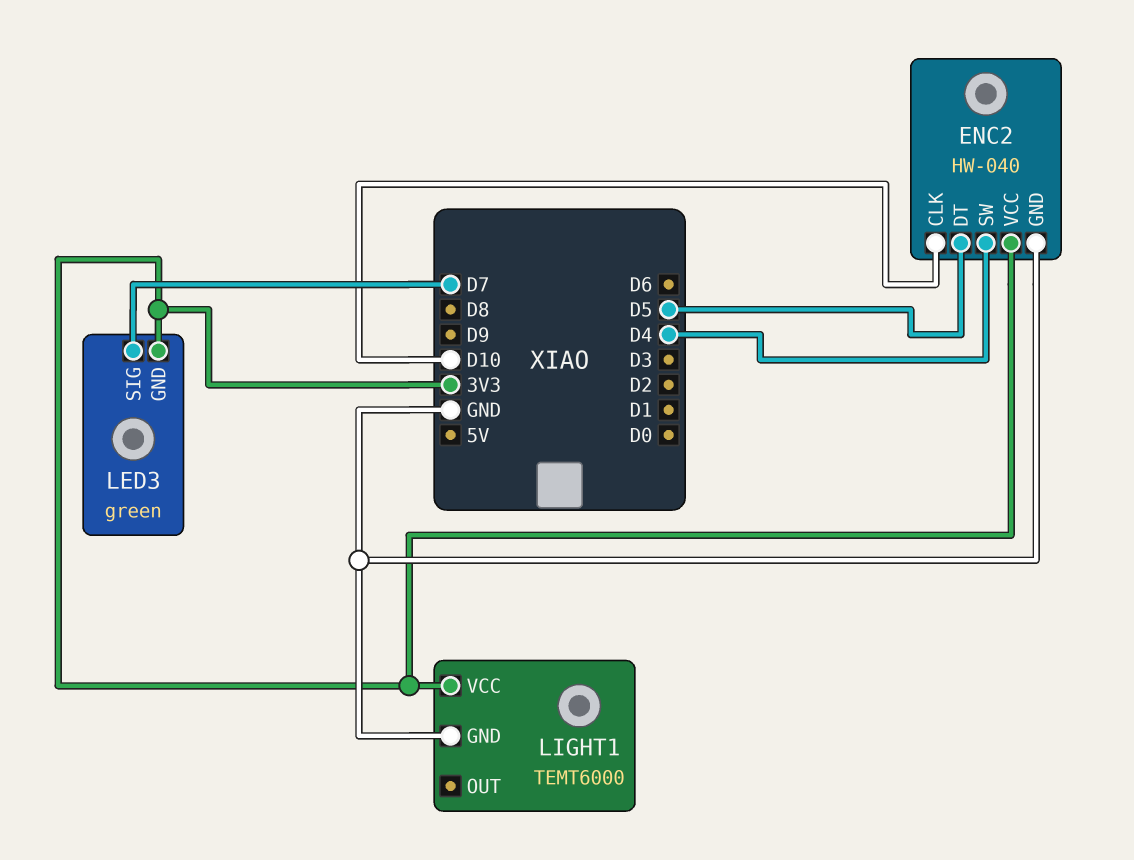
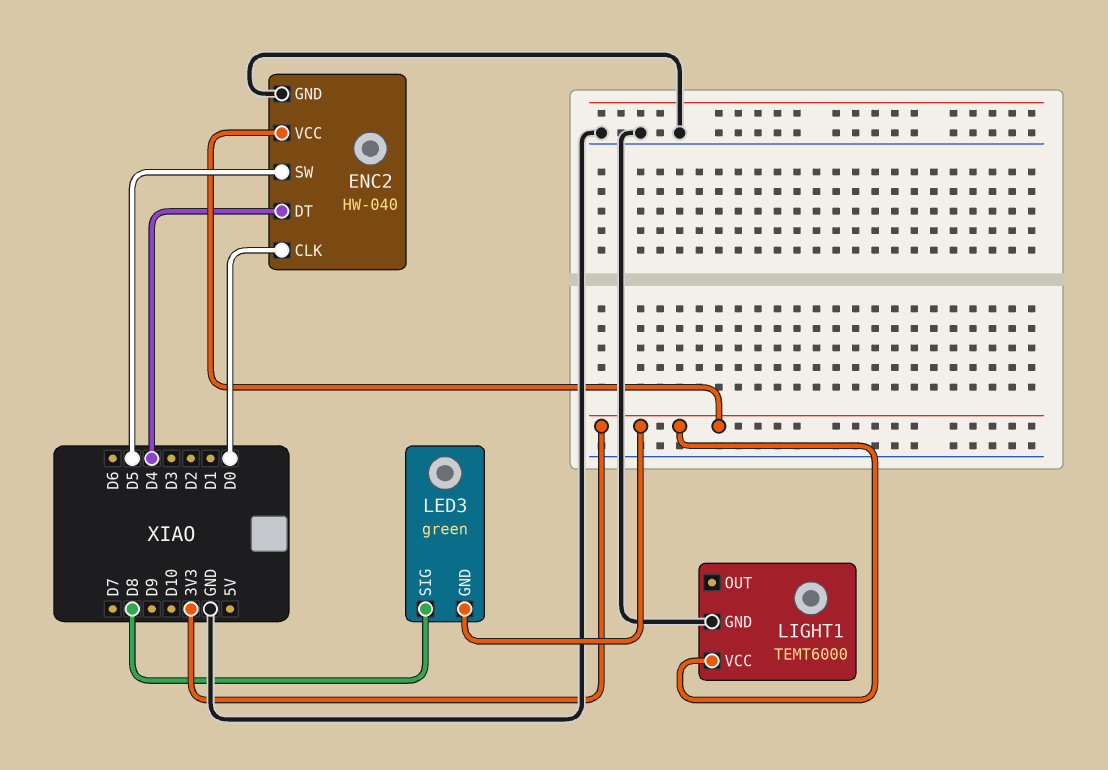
ENC2 pin CLK: D10 -> D0
ENC2 pin DT: D5 -> D4
ENC2 pin SW: D4 -> D5
LED3 pin SIG: D7 -> D8

